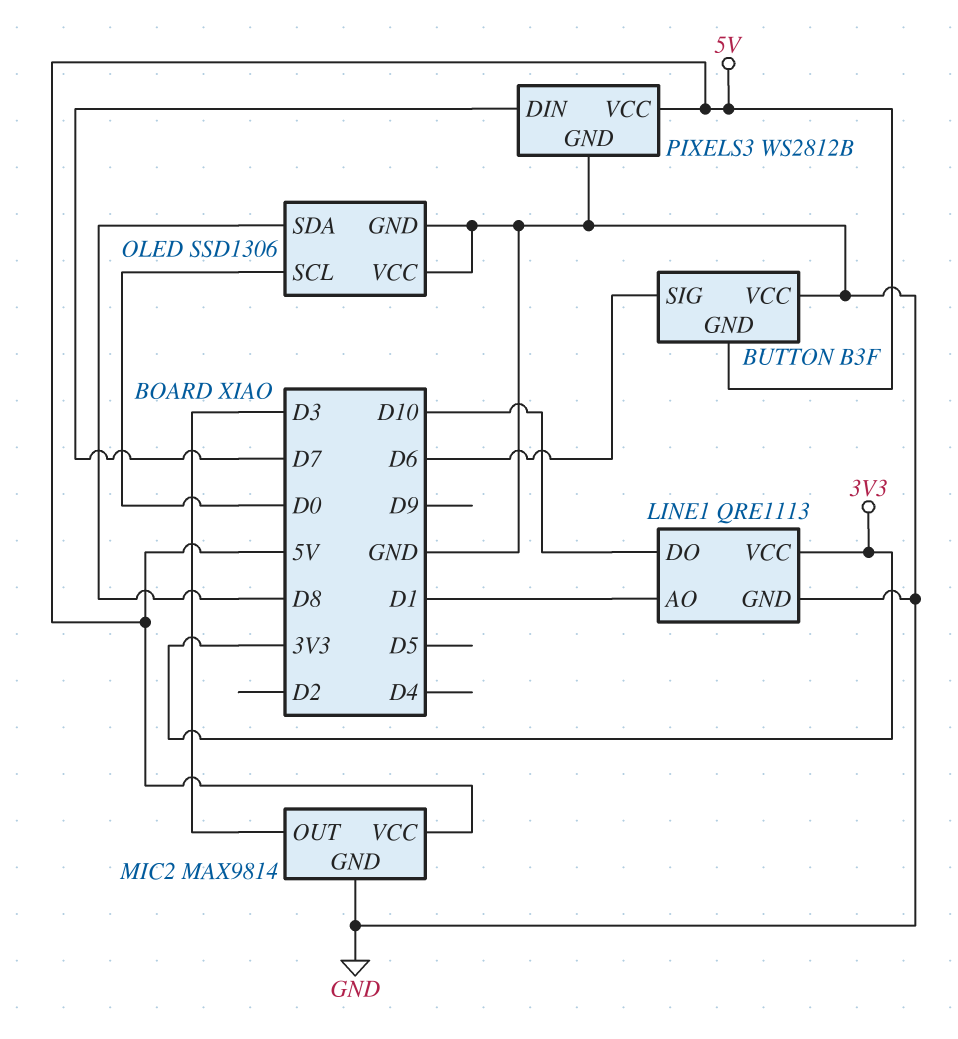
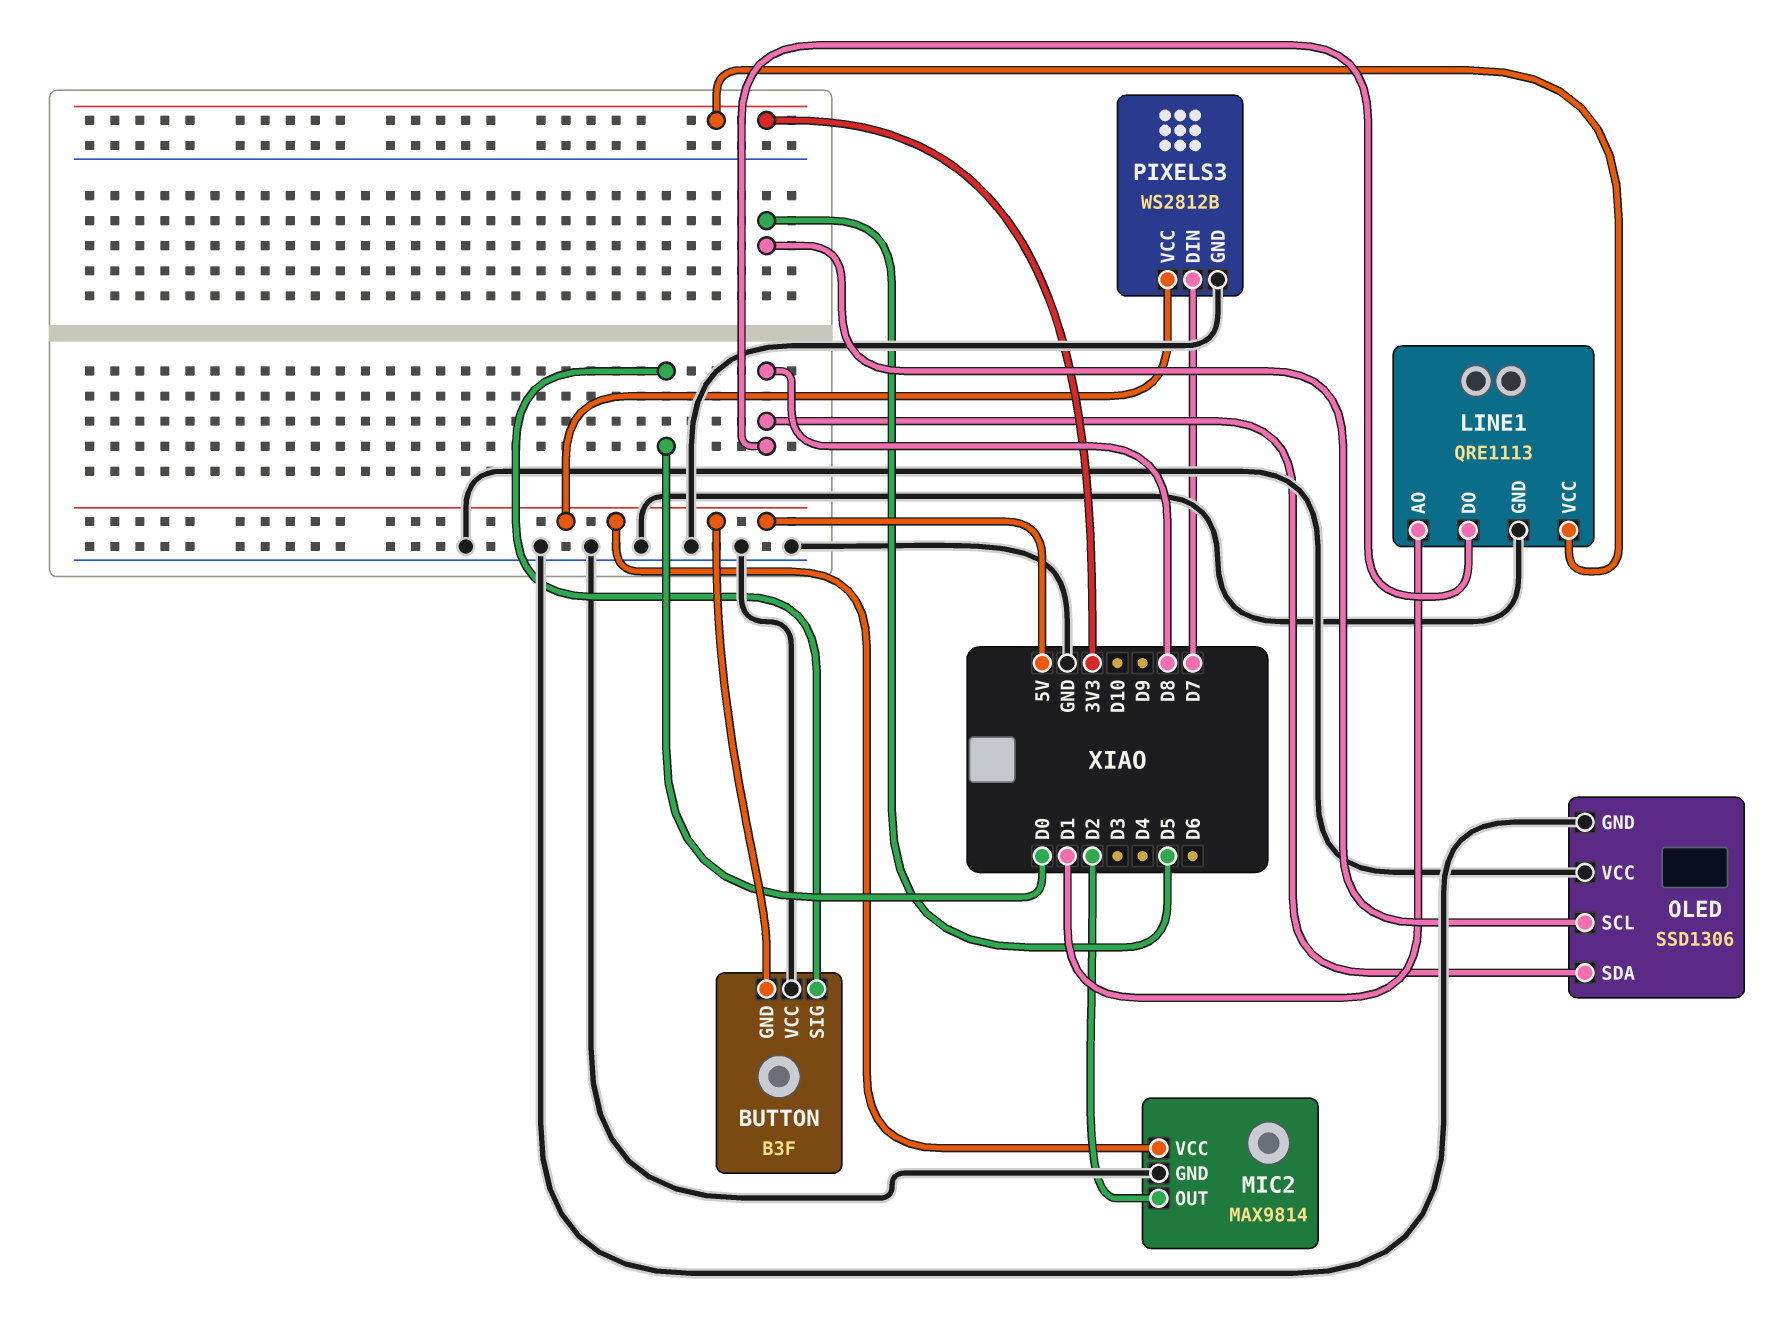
BUTTON pin SIG: D6 -> D0
LINE1 pin DO: D10 -> D8
MIC2 pin OUT: D3 -> D2
OLED pin SCL: D0 -> D5

